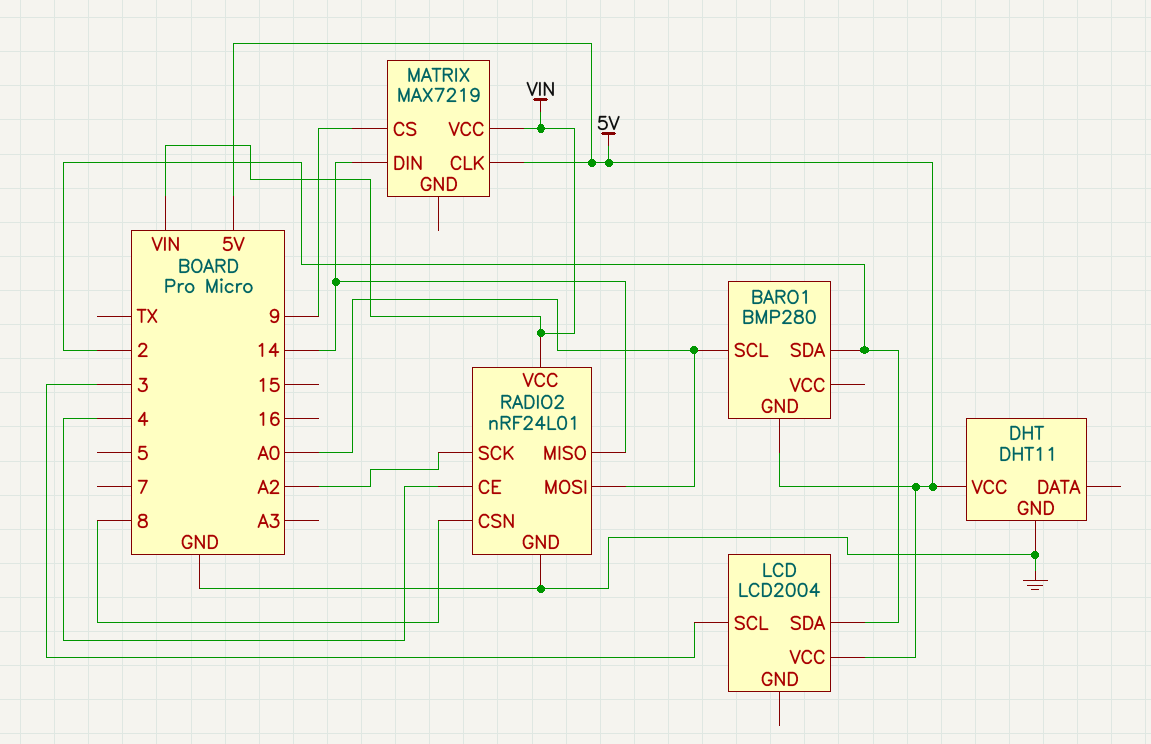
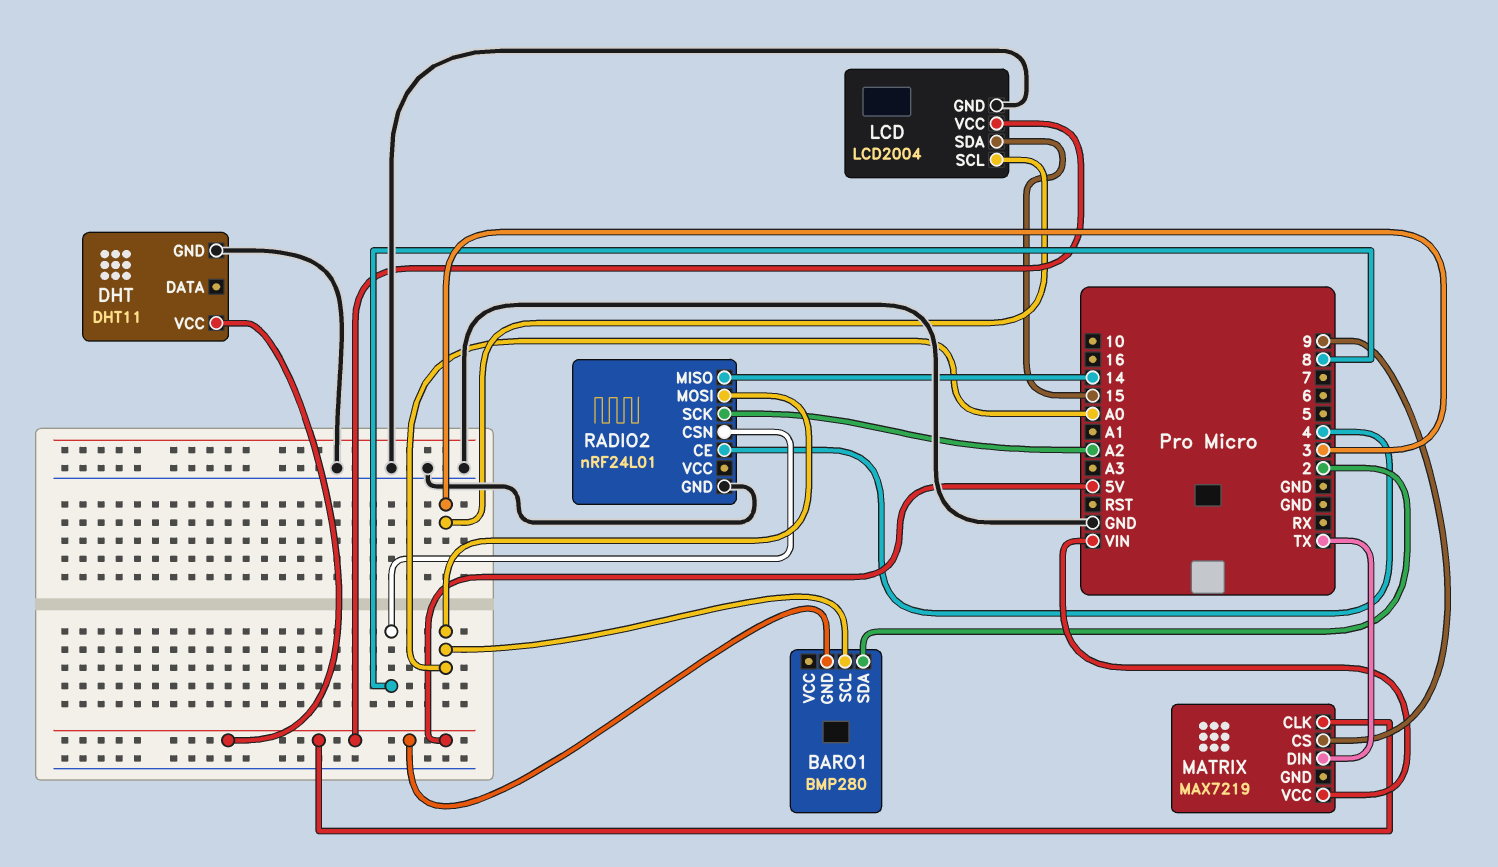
LCD pin GND: none -> GND
LCD pin SDA: 2 -> 15
MATRIX pin DIN: 14 -> TX
RADIO2 pin VCC: VIN -> none

